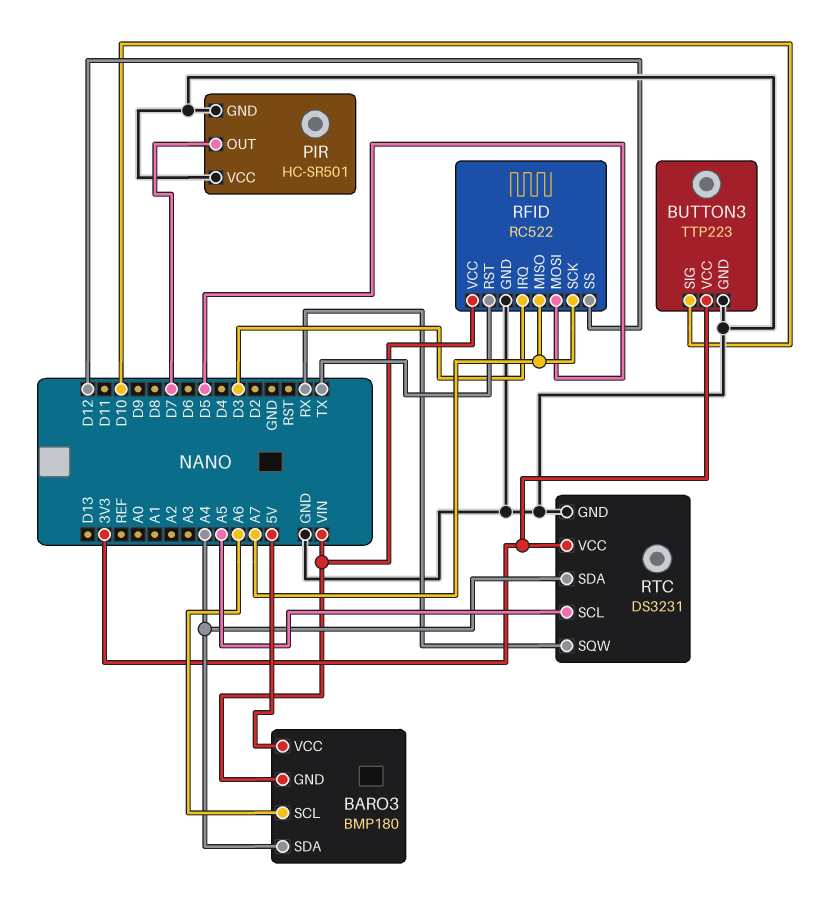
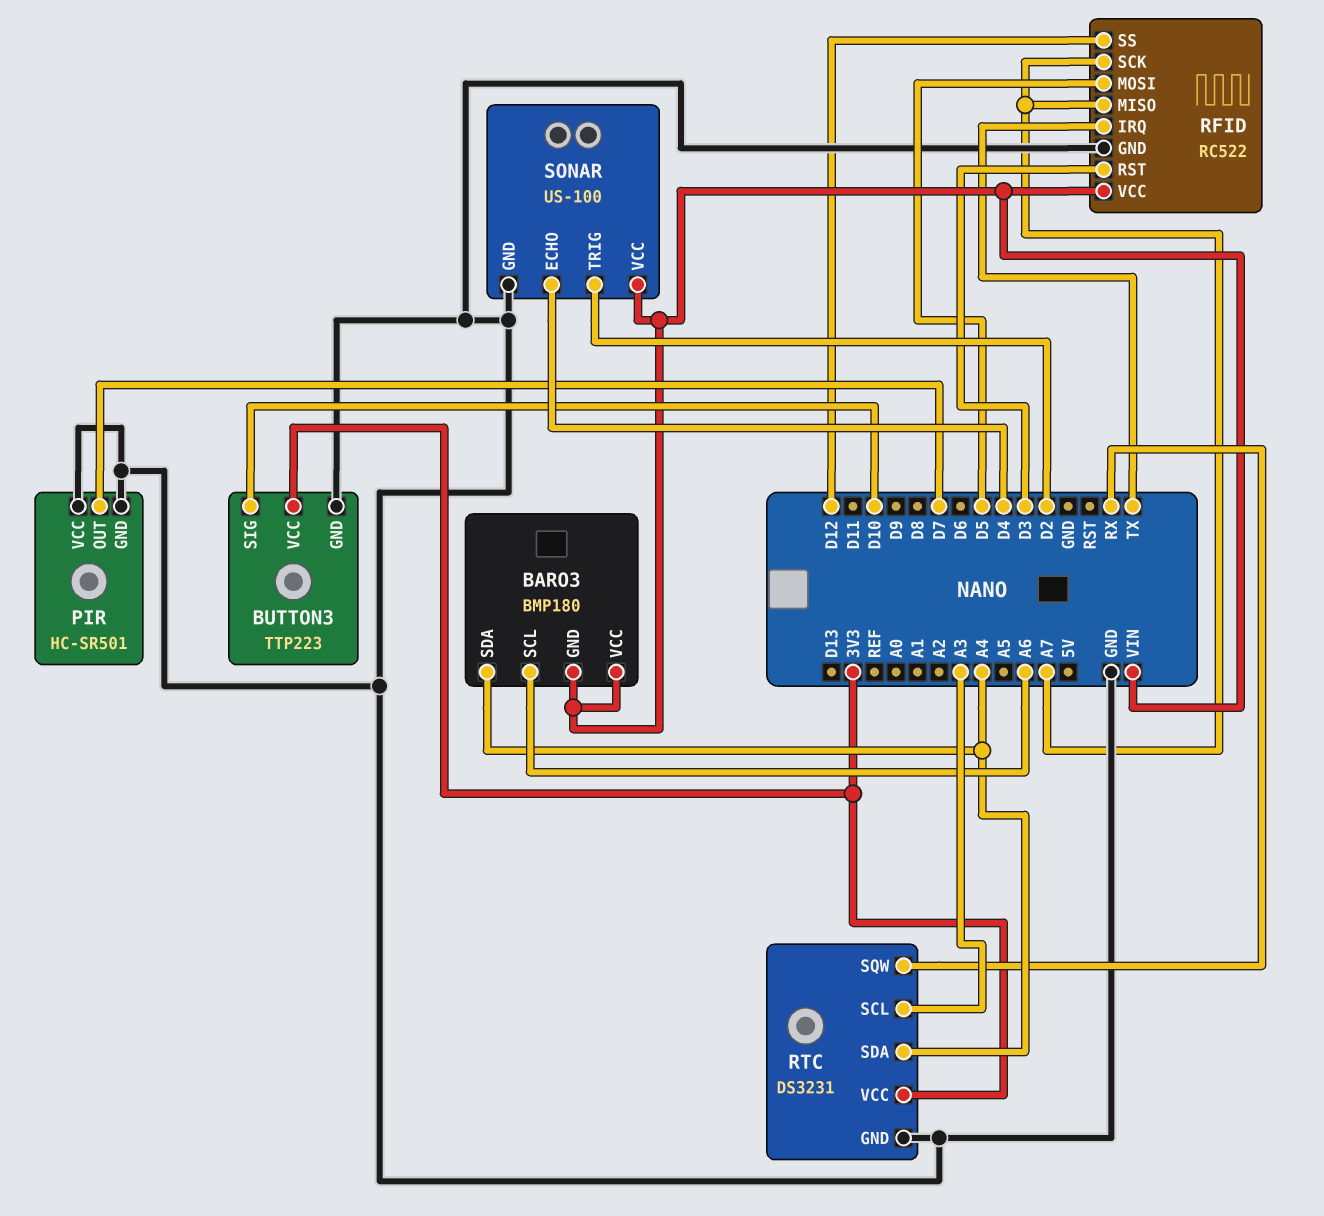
BARO3 pin VCC: 5V -> VIN
RFID pin IRQ: D3 -> TX
RFID pin RST: TX -> D3
RTC pin SCL: A5 -> A3
SONAR: none -> US-100
SONAR pin ECHO: none -> D4
SONAR pin GND: none -> GND
SONAR pin TRIG: none -> D2
SONAR pin VCC: none -> VIN

